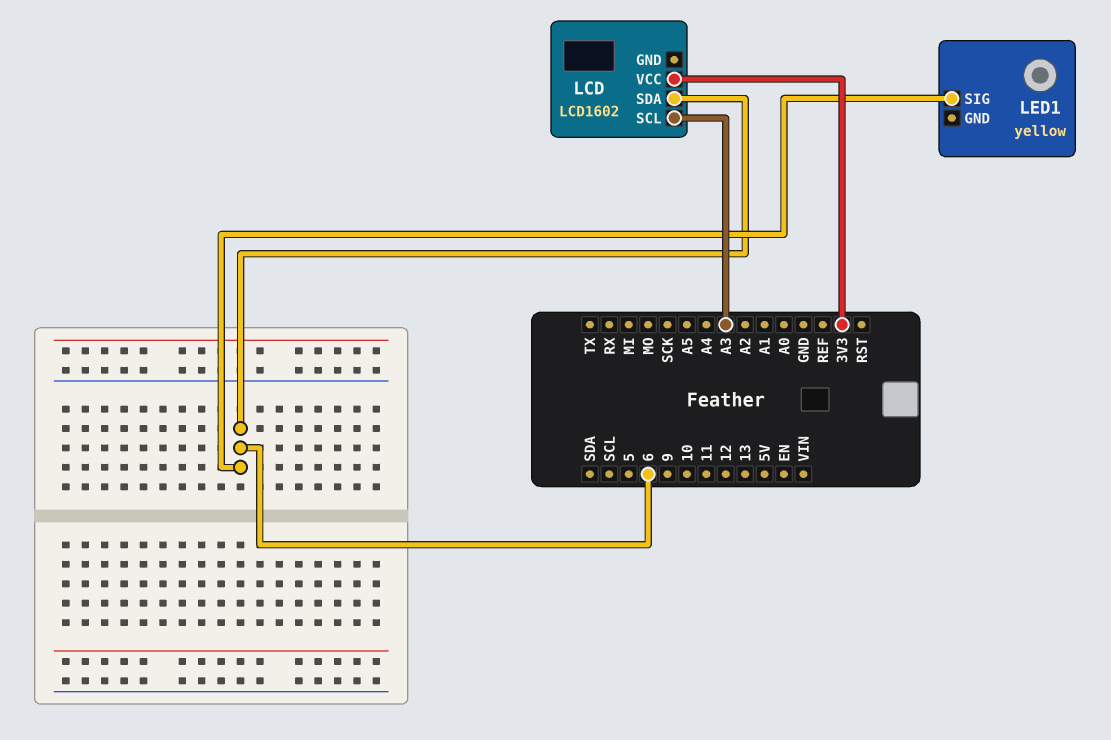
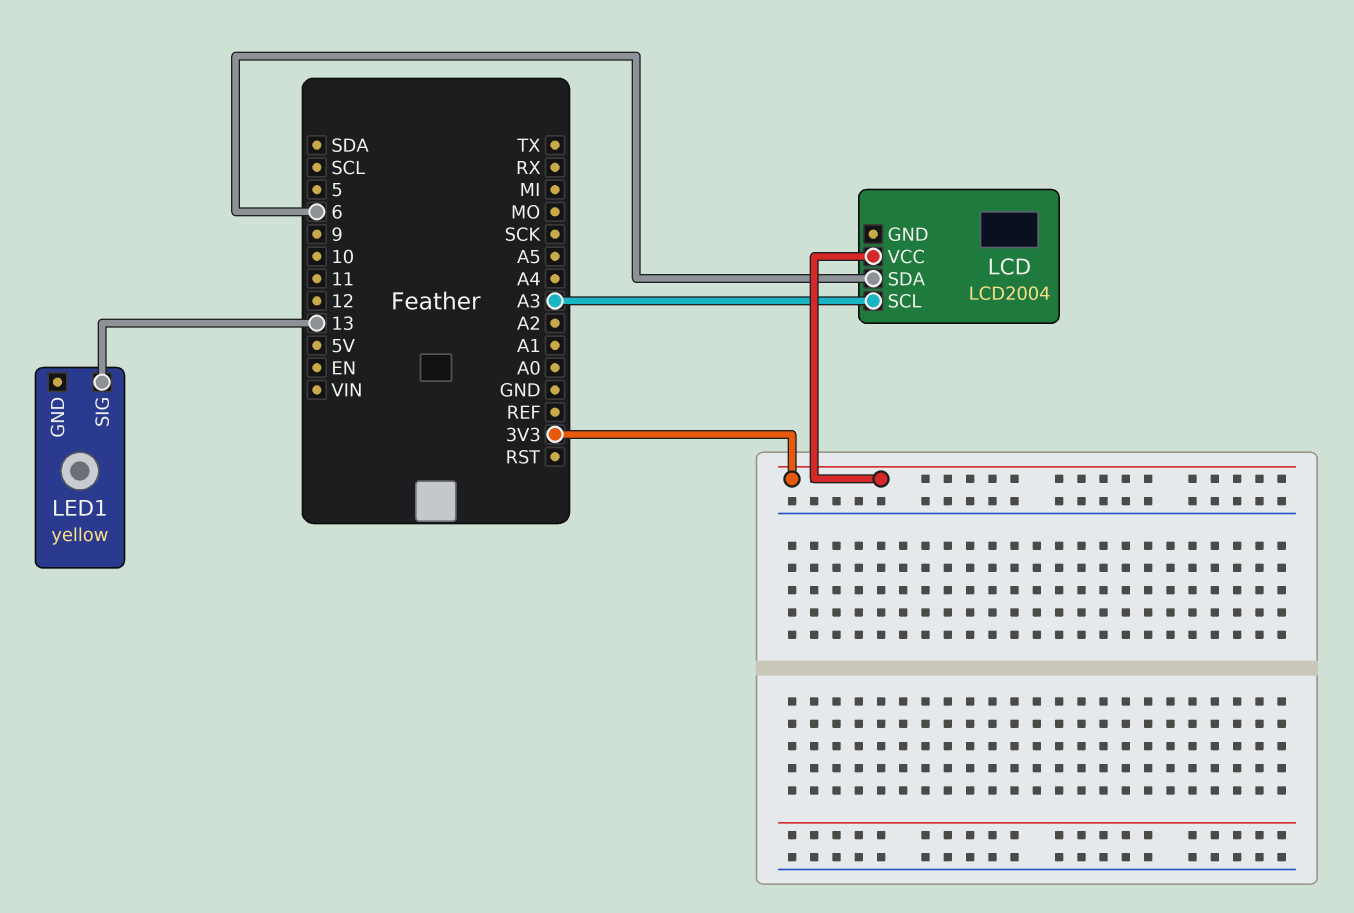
LCD: LCD1602 -> LCD2004
LED1 pin SIG: 6 -> 13

